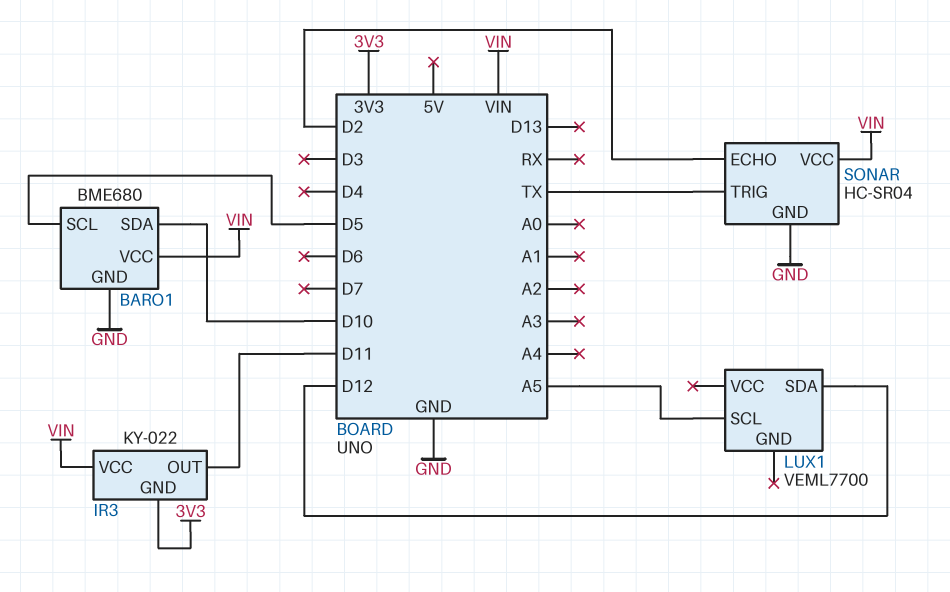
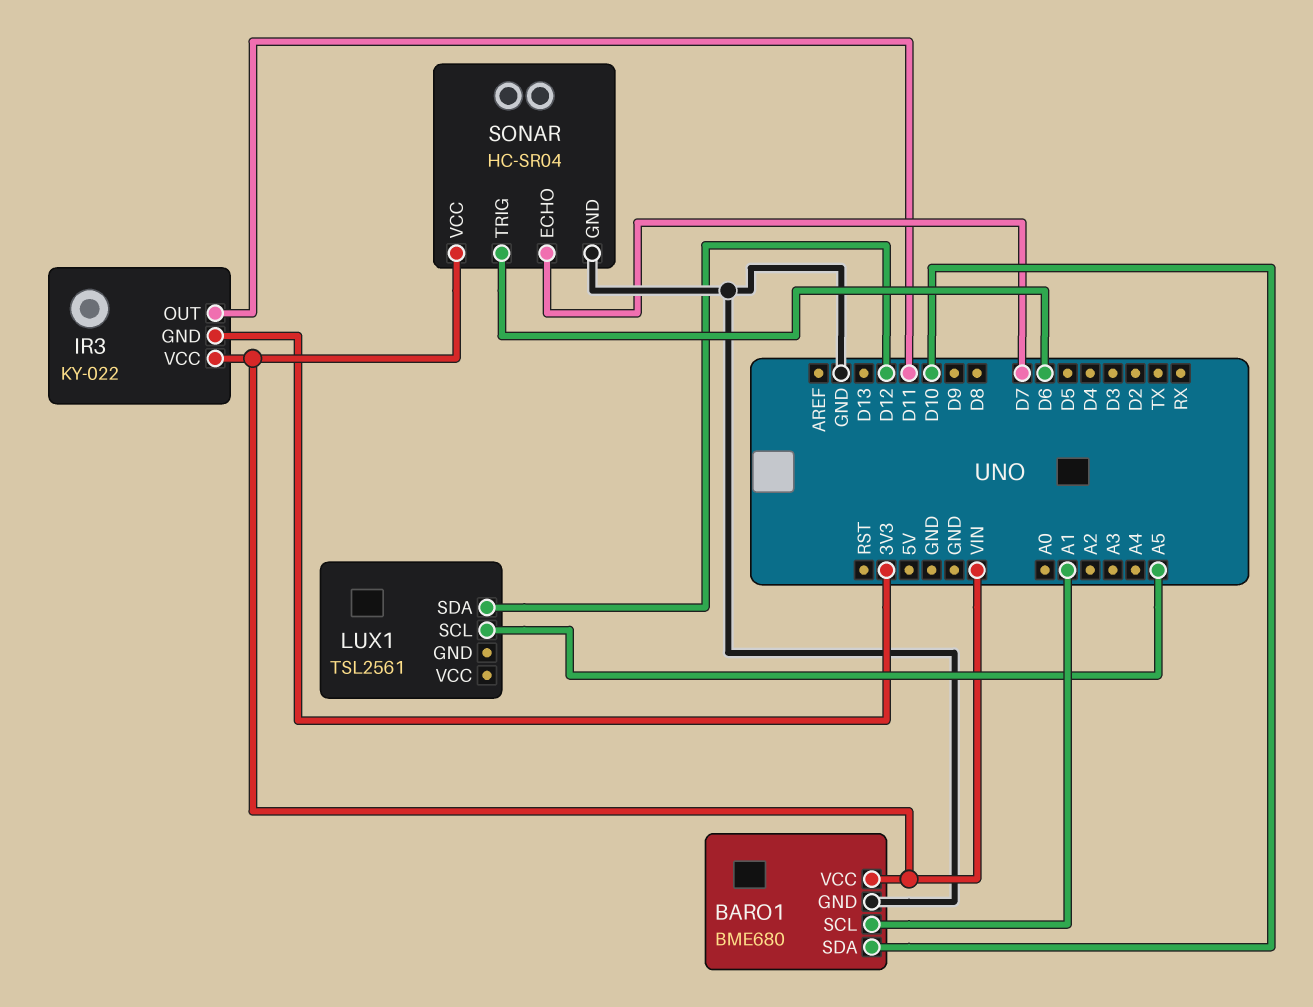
BARO1 pin SCL: D5 -> A1
LUX1: VEML7700 -> TSL2561
SONAR pin ECHO: D2 -> D7
SONAR pin TRIG: TX -> D6

